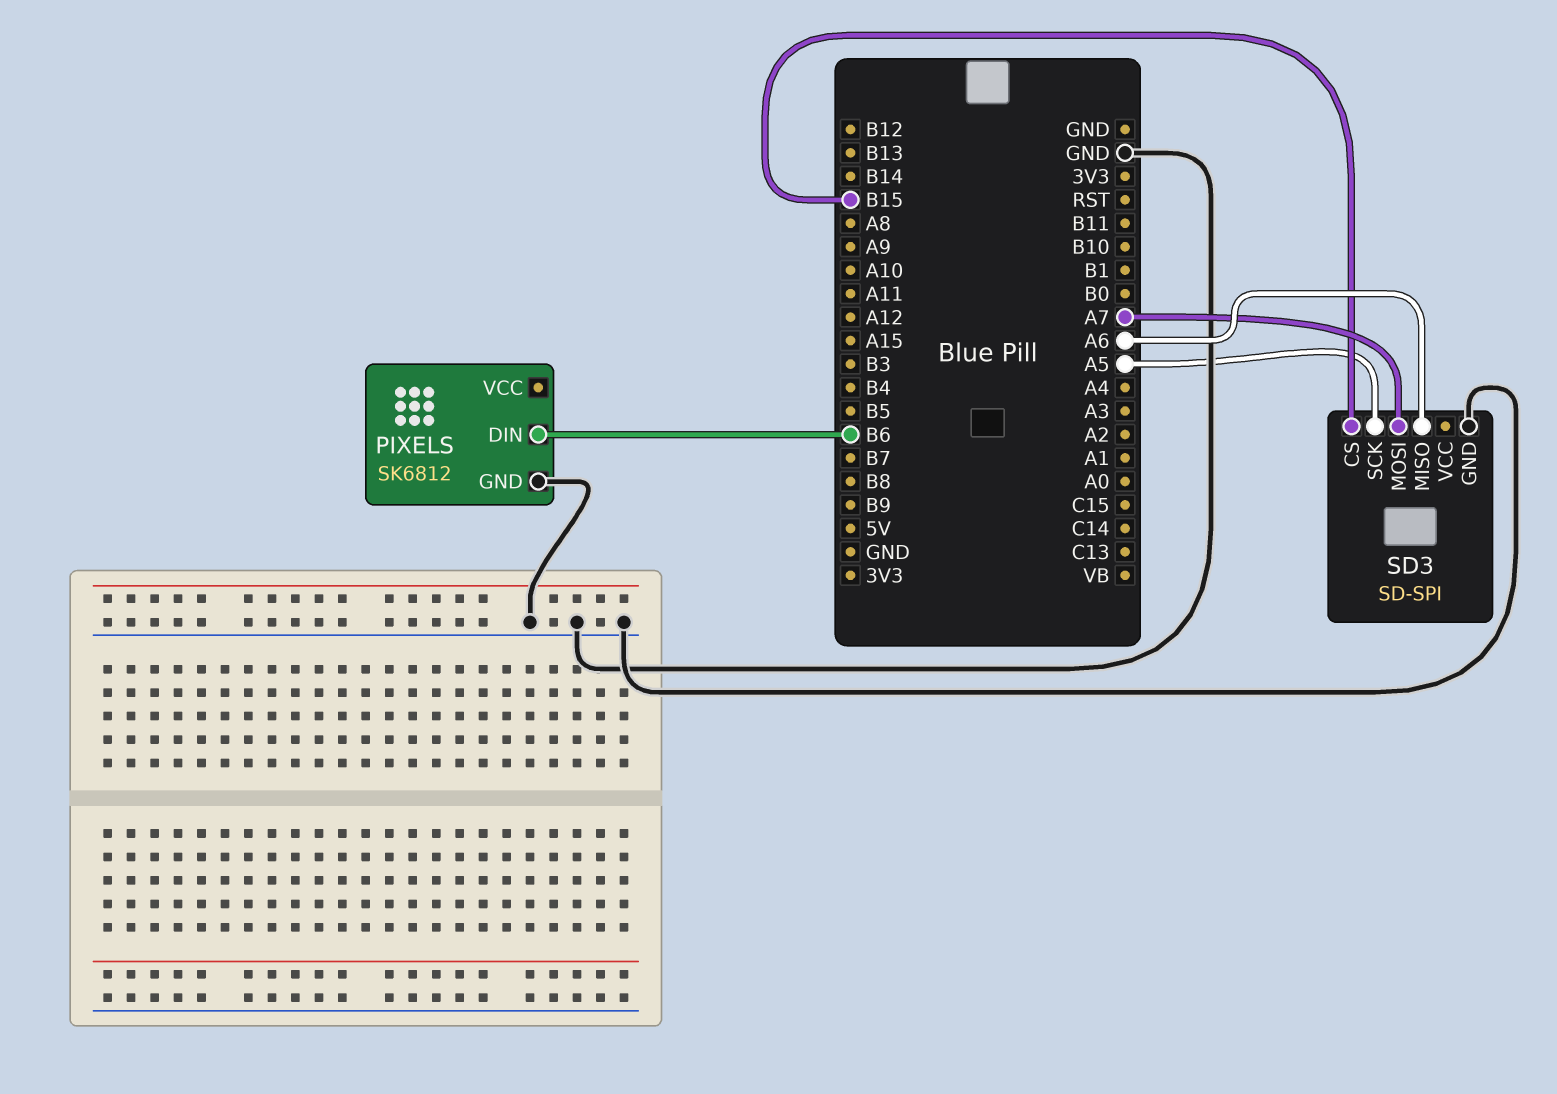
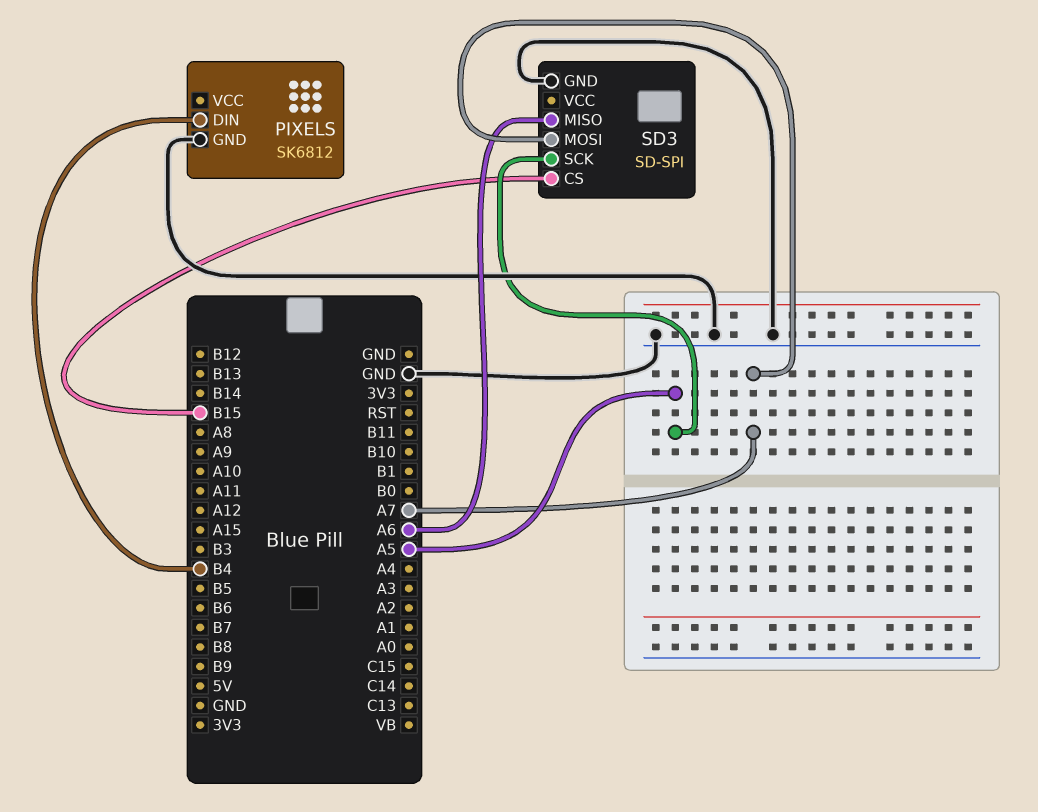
PIXELS pin DIN: B6 -> B4

